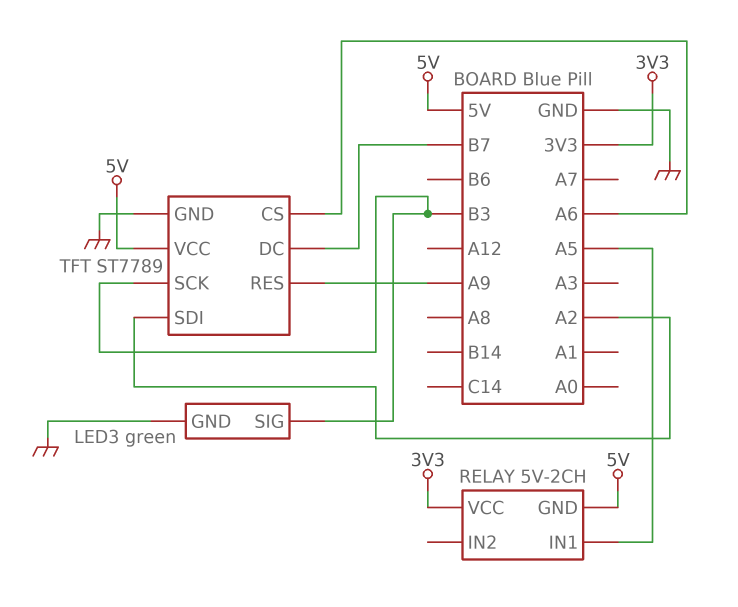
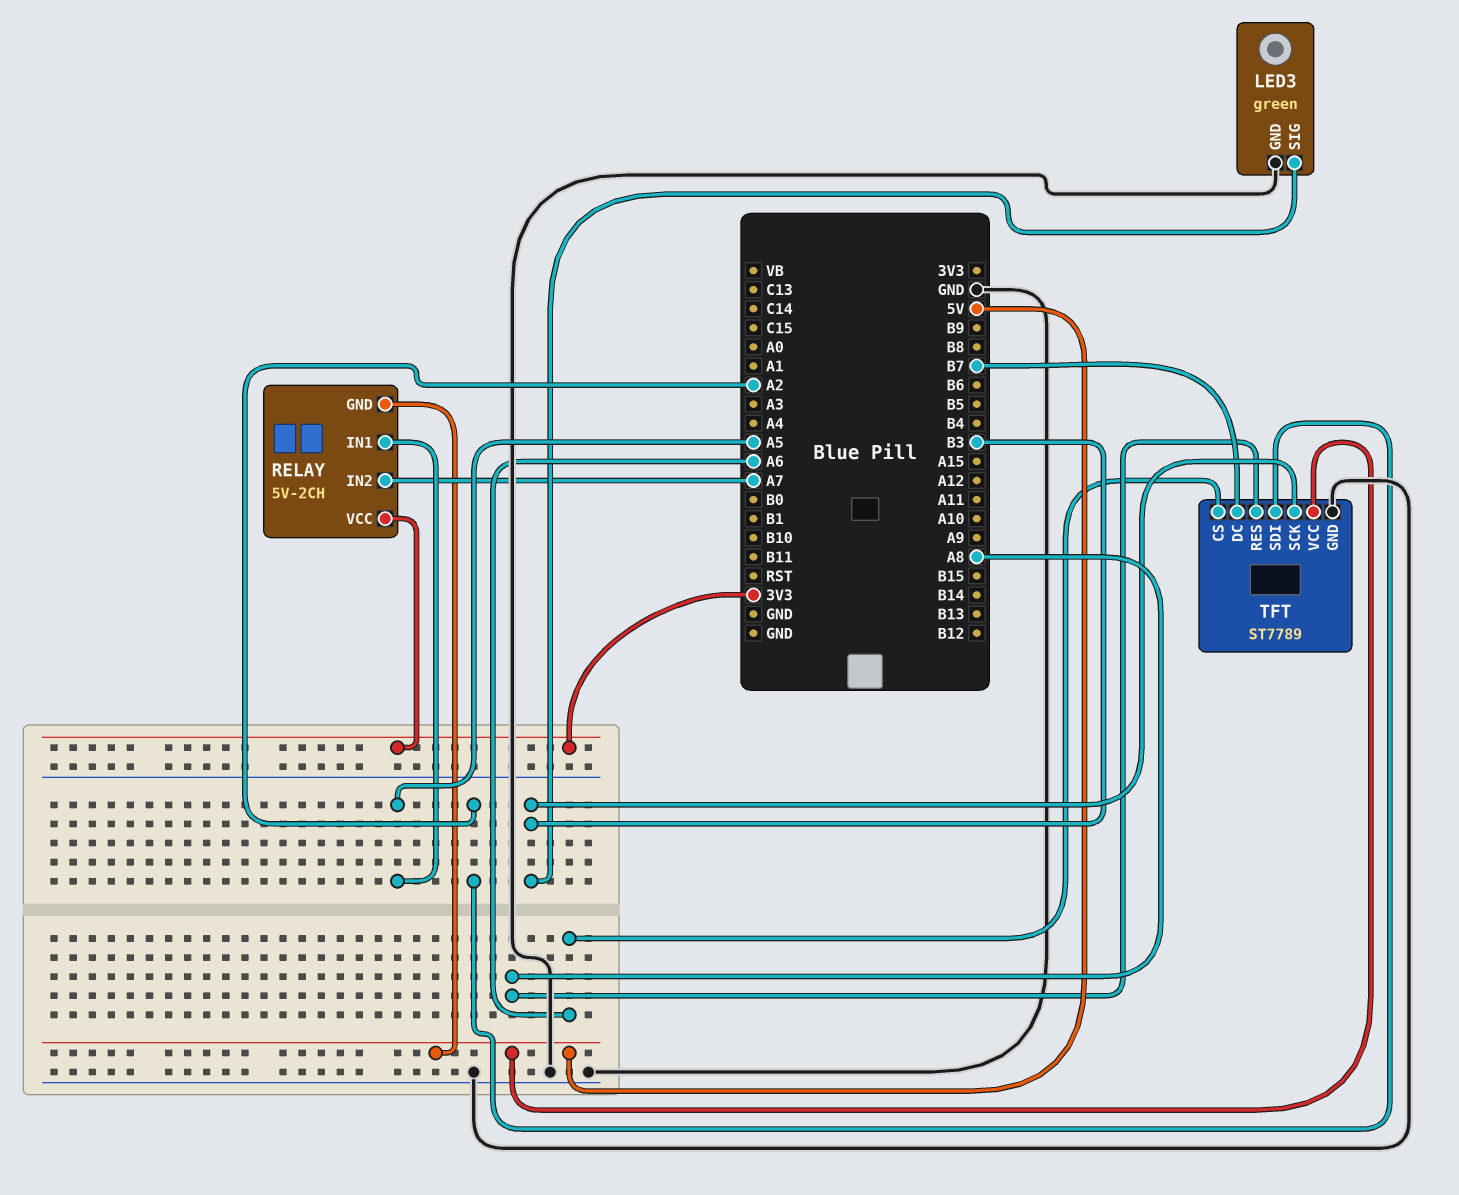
RELAY pin IN2: none -> A7
TFT pin RES: A9 -> A8

